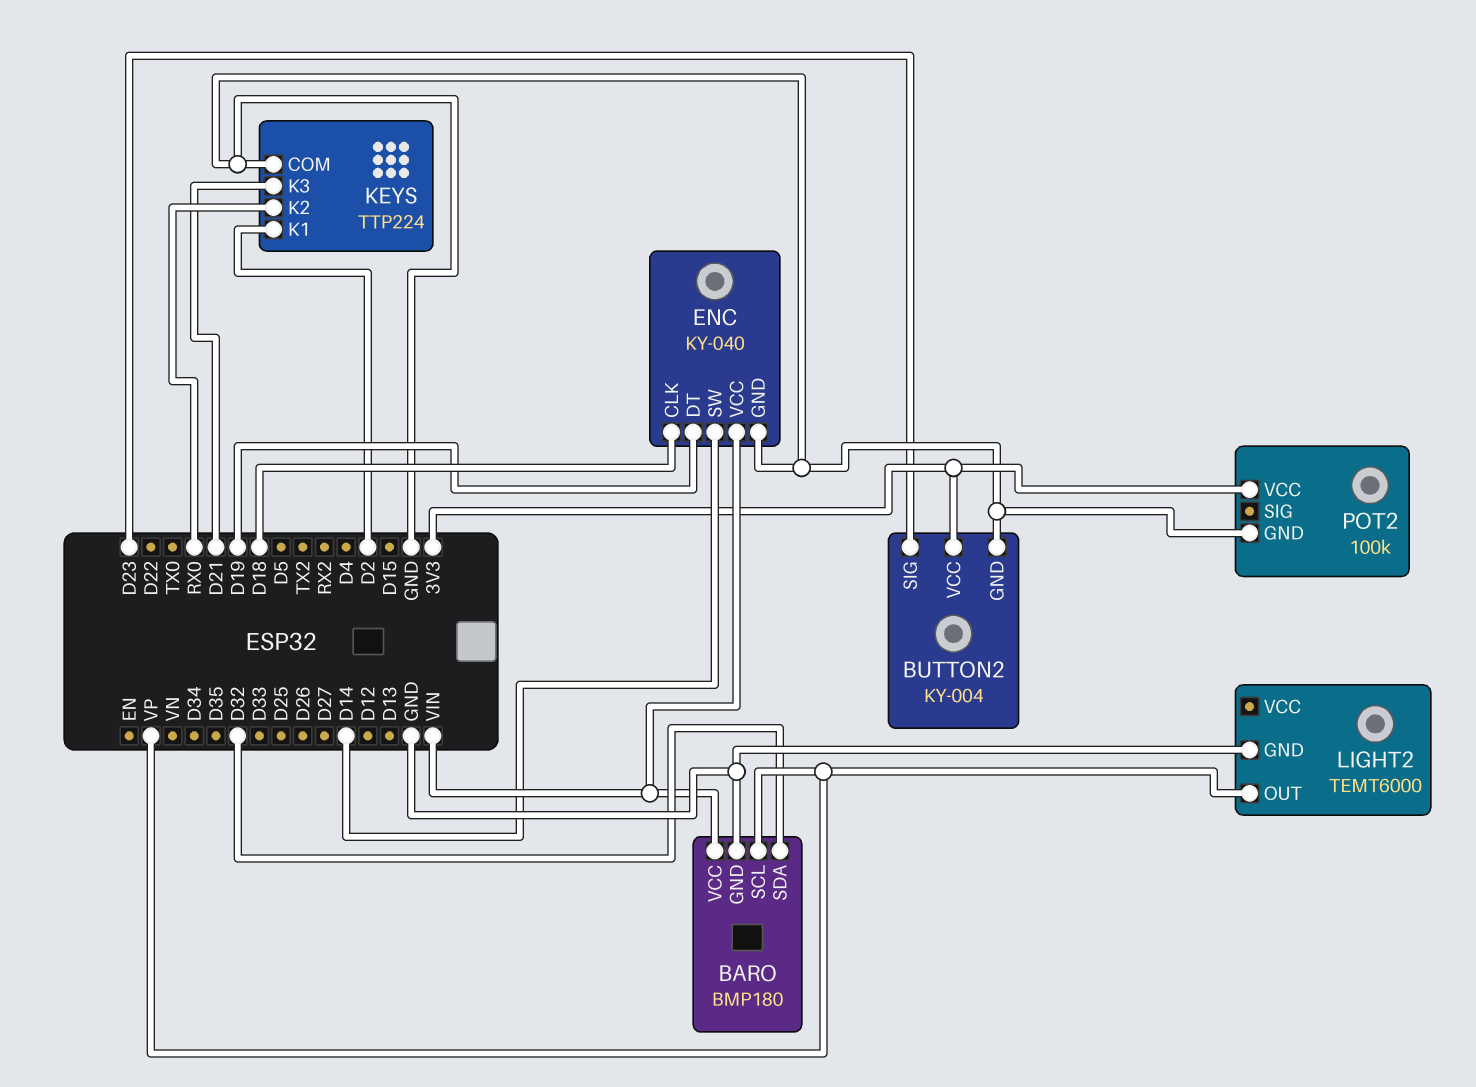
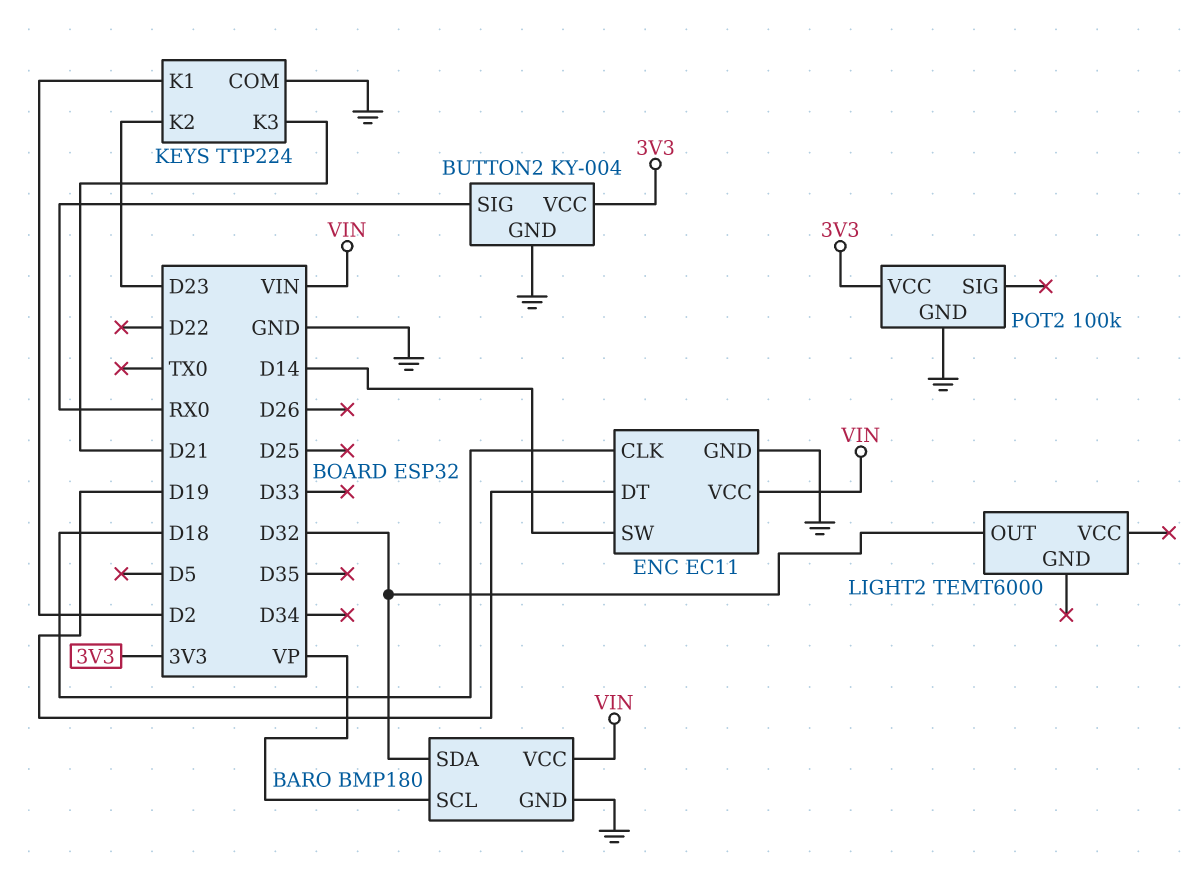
BUTTON2 pin SIG: D23 -> RX0
ENC: KY-040 -> EC11
KEYS pin K2: RX0 -> D23
LIGHT2 pin GND: GND -> none
LIGHT2 pin OUT: VP -> D32

